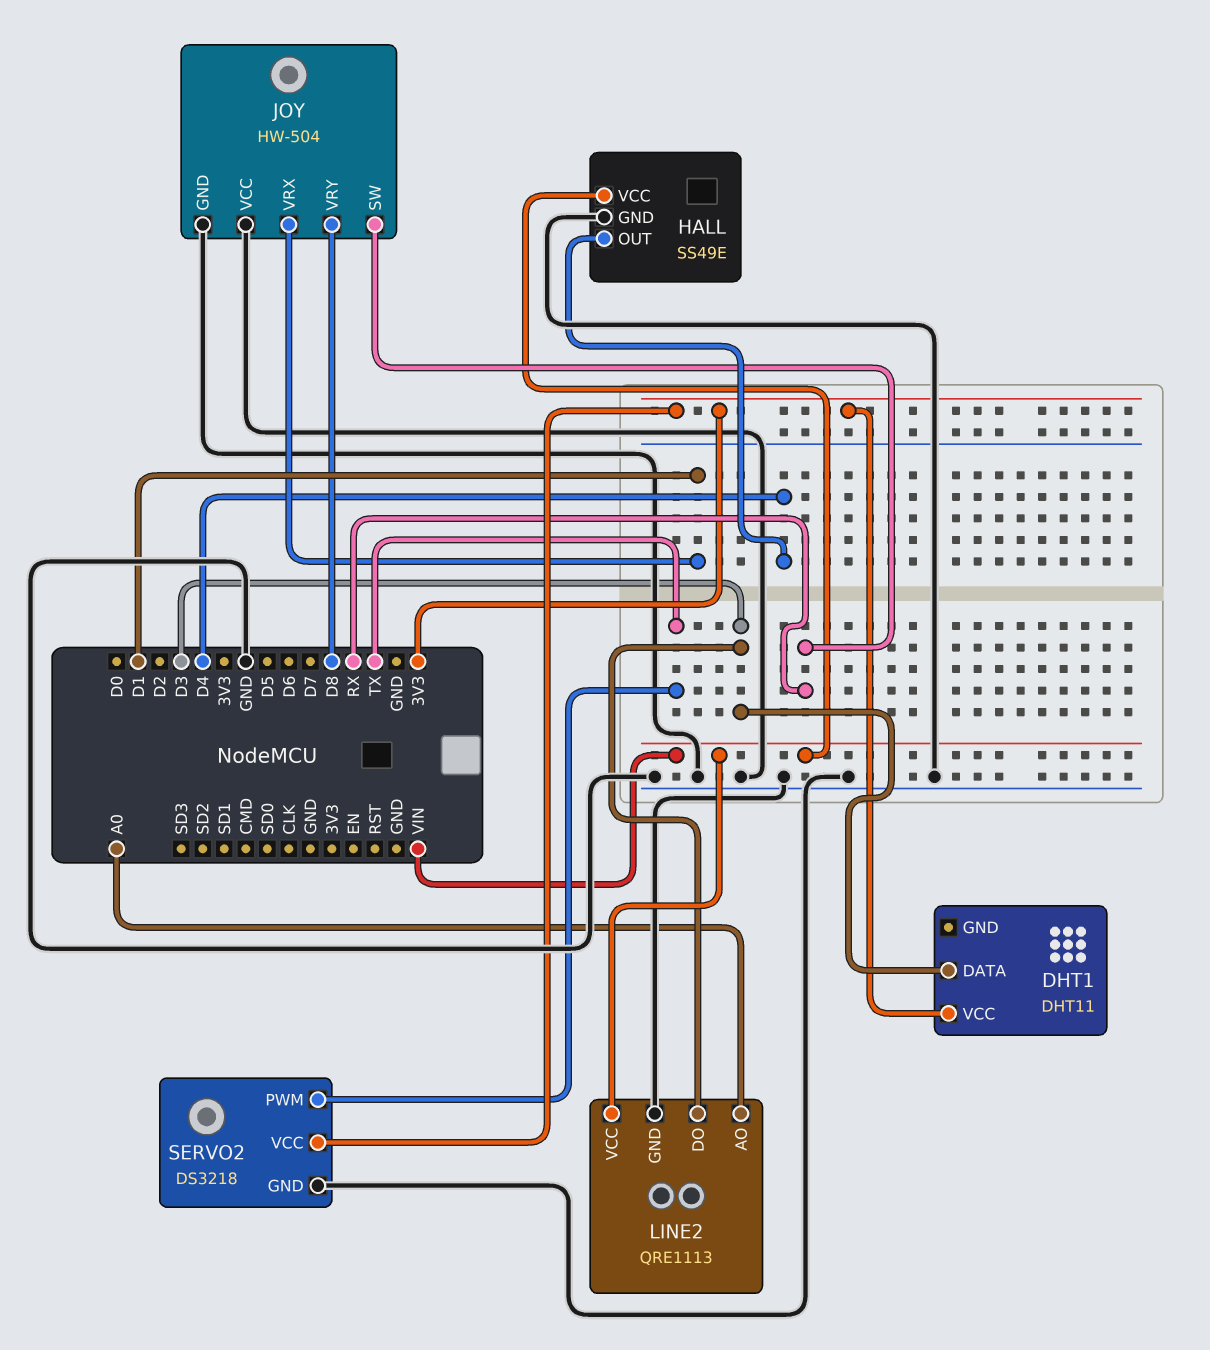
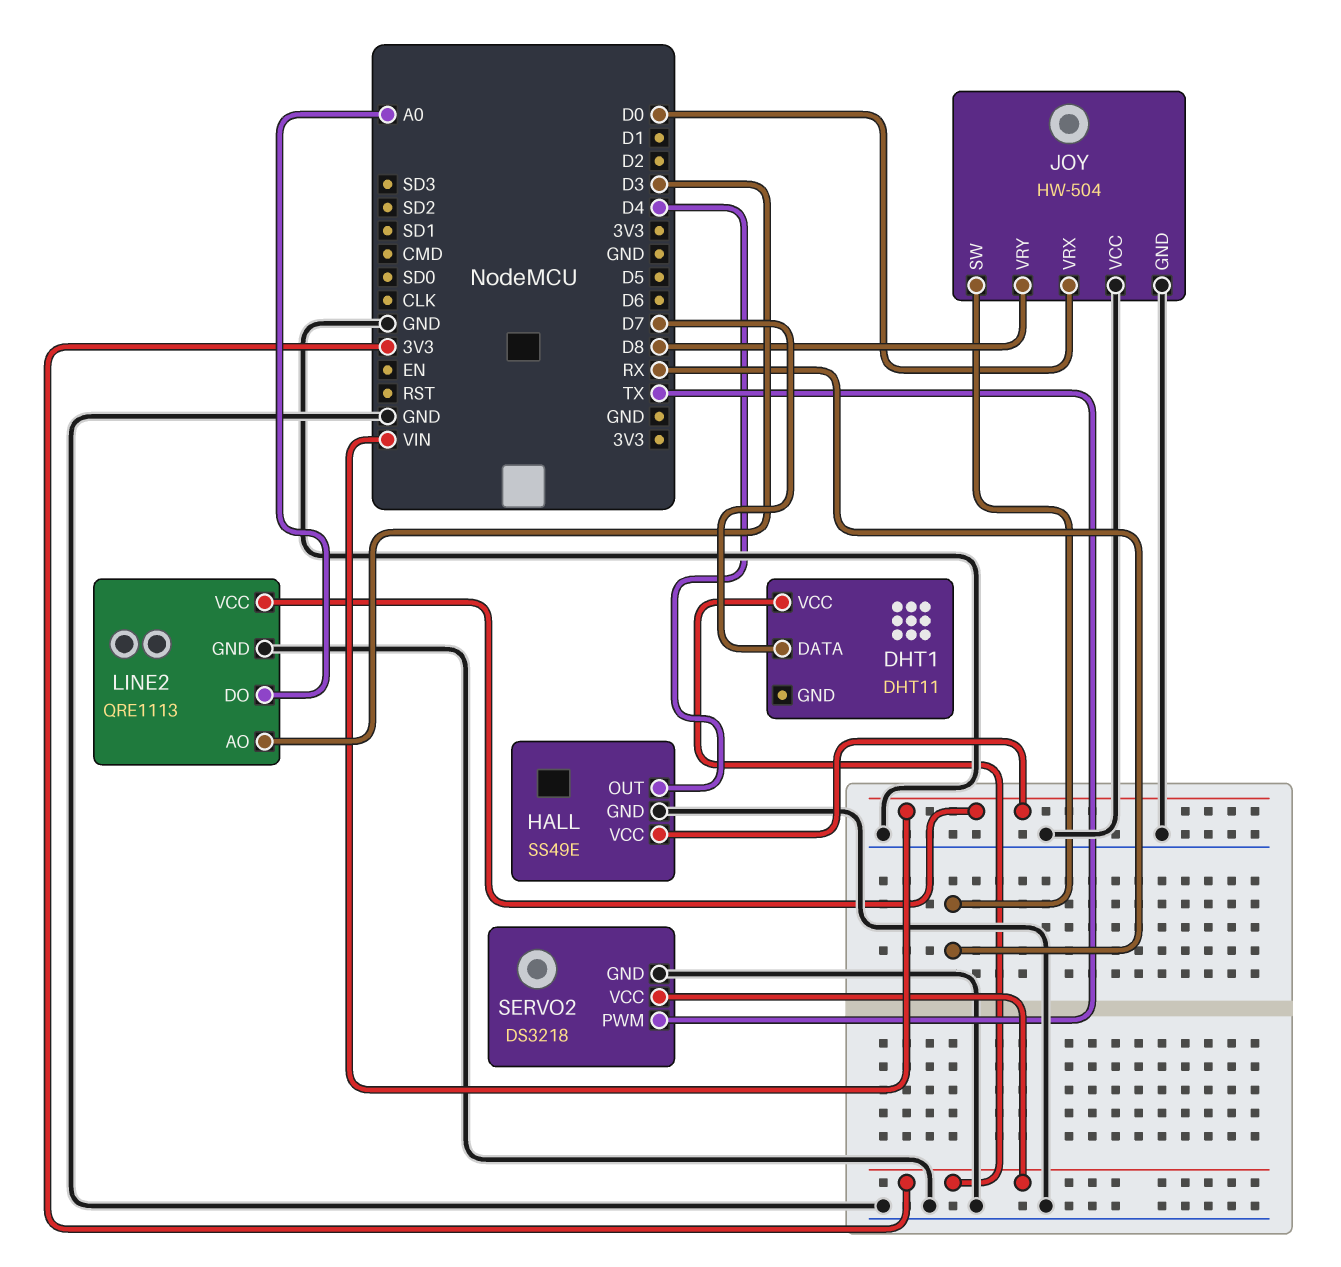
DHT1 pin DATA: D3 -> D7
JOY pin VRX: D1 -> D0
LINE2 pin AO: A0 -> D3
LINE2 pin DO: D3 -> A0

